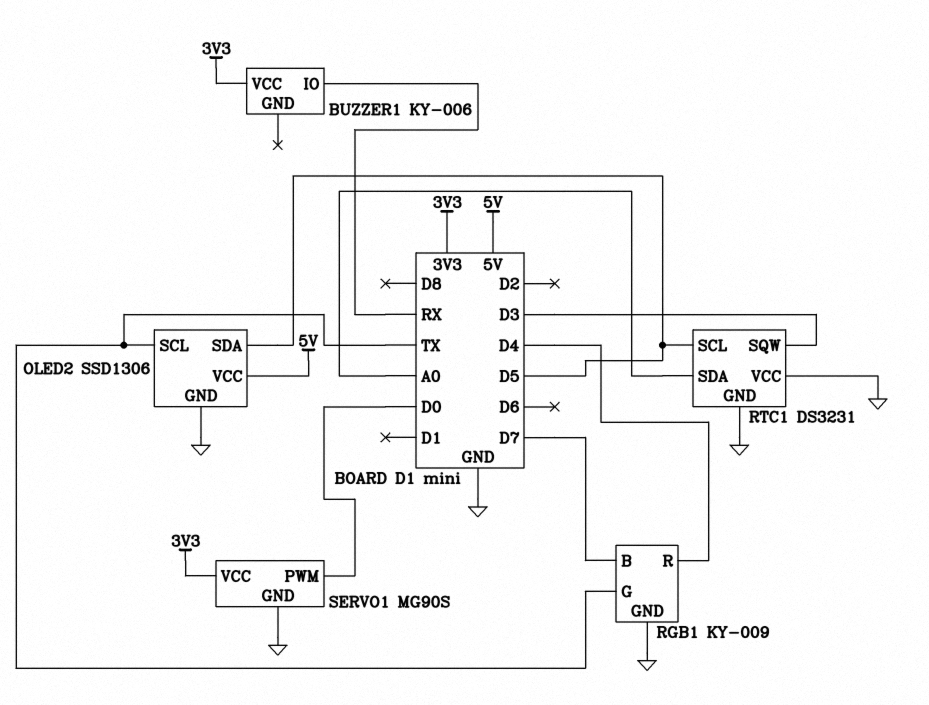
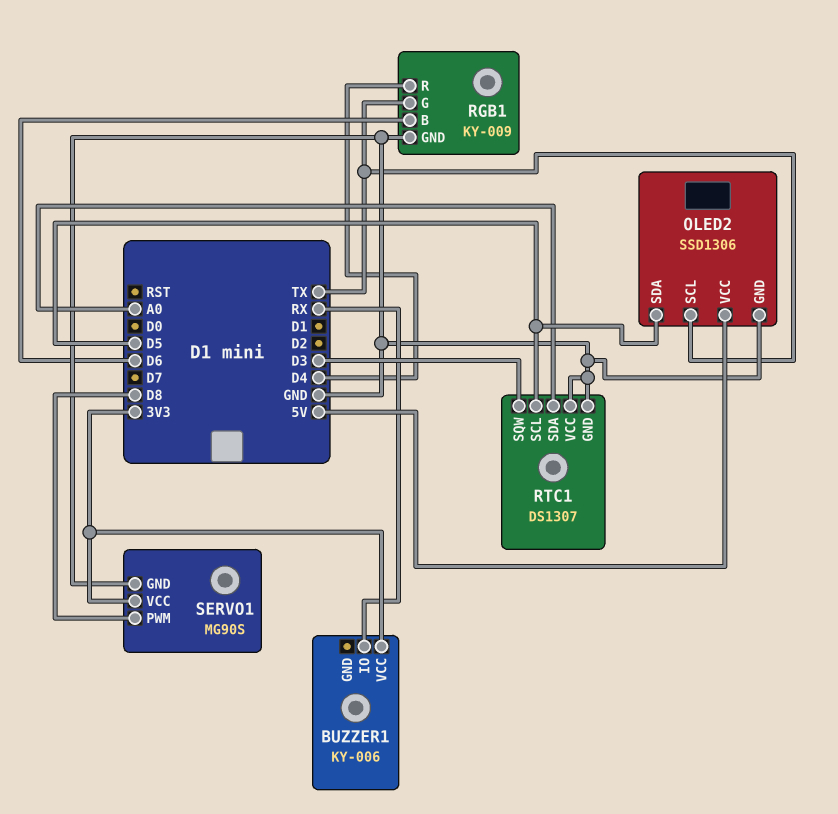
RGB1 pin B: D7 -> D6
RTC1: DS3231 -> DS1307
SERVO1 pin PWM: D0 -> D8

